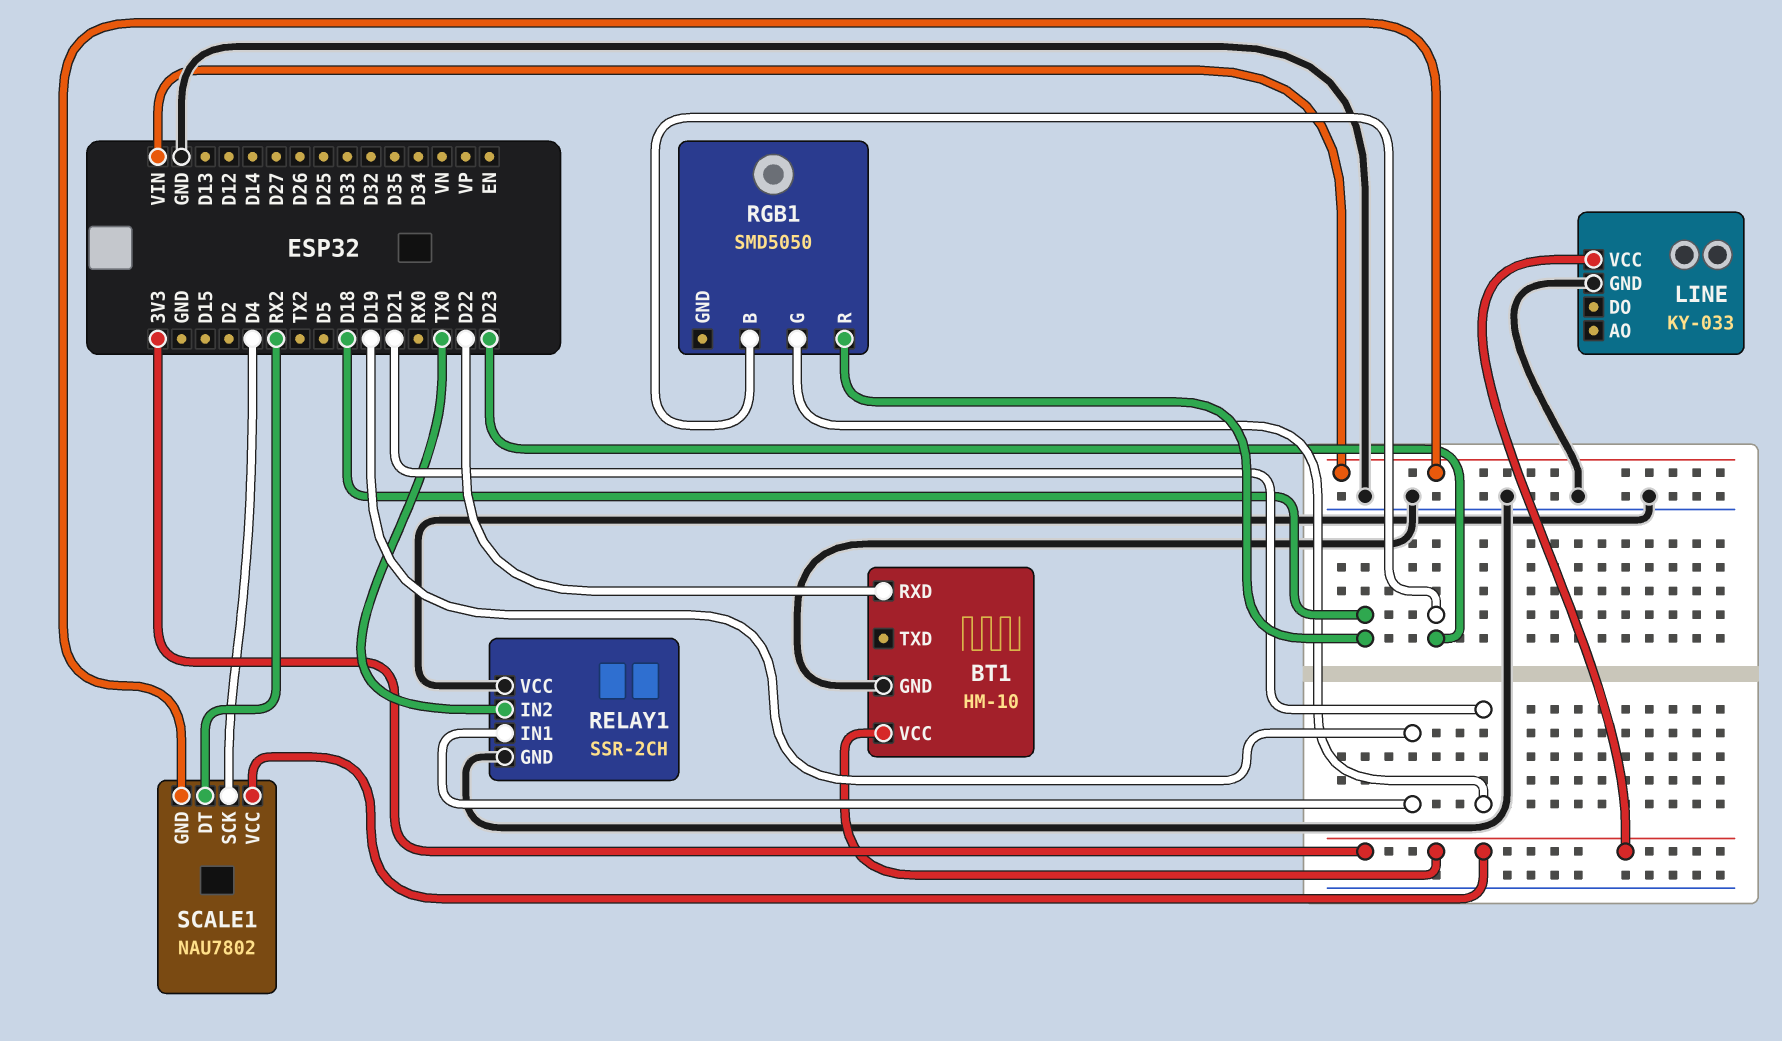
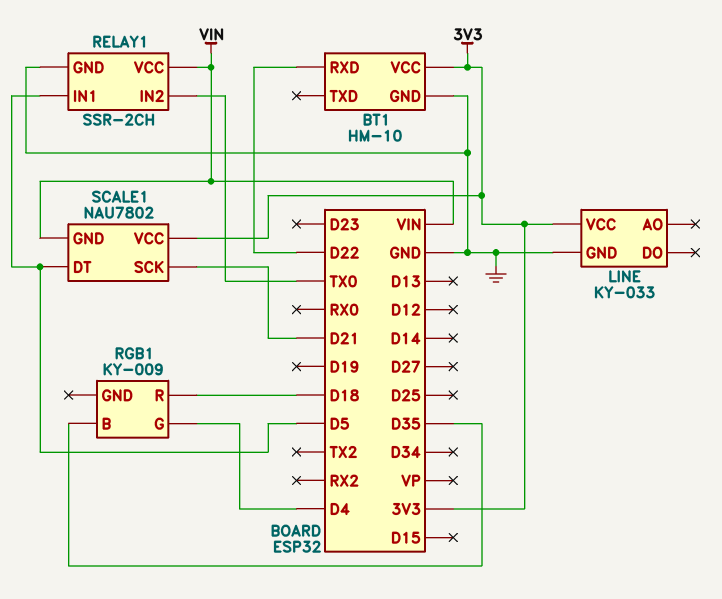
RELAY1 pin IN1: D19 -> D5
RELAY1 pin VCC: GND -> VIN
RGB1: SMD5050 -> KY-009
RGB1 pin B: D23 -> D35
RGB1 pin G: D21 -> D4
SCALE1 pin DT: RX2 -> D5
SCALE1 pin SCK: D4 -> D21

